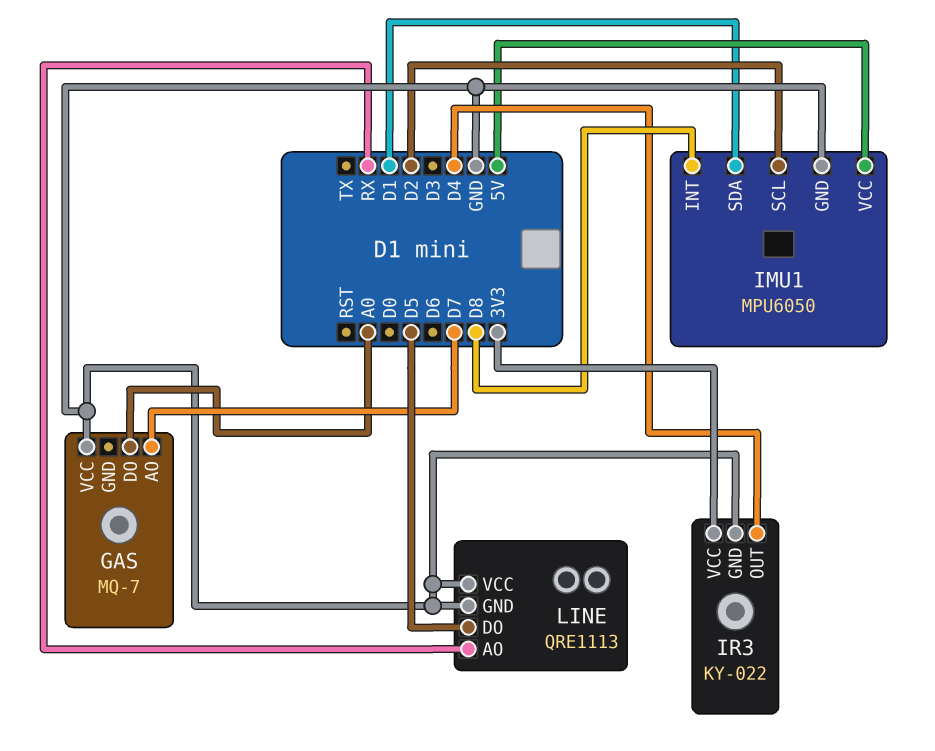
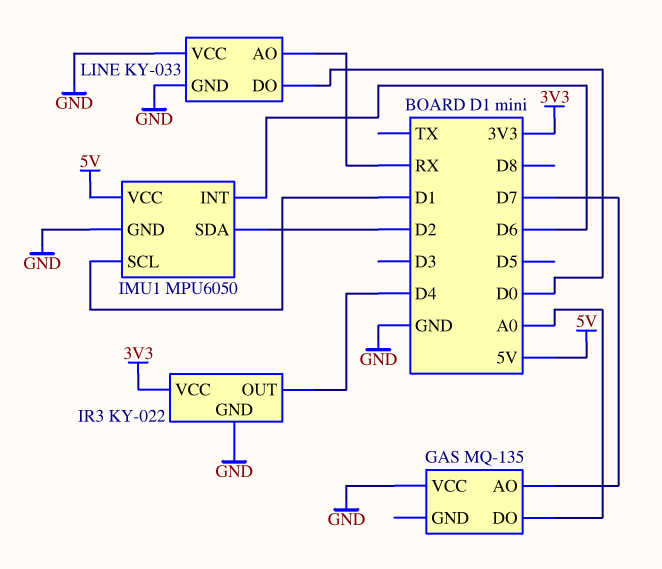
GAS: MQ-7 -> MQ-135
IMU1 pin INT: D8 -> D6
IMU1 pin SCL: D2 -> D1
IMU1 pin SDA: D1 -> D2
LINE: QRE1113 -> KY-033
LINE pin DO: D5 -> D0

